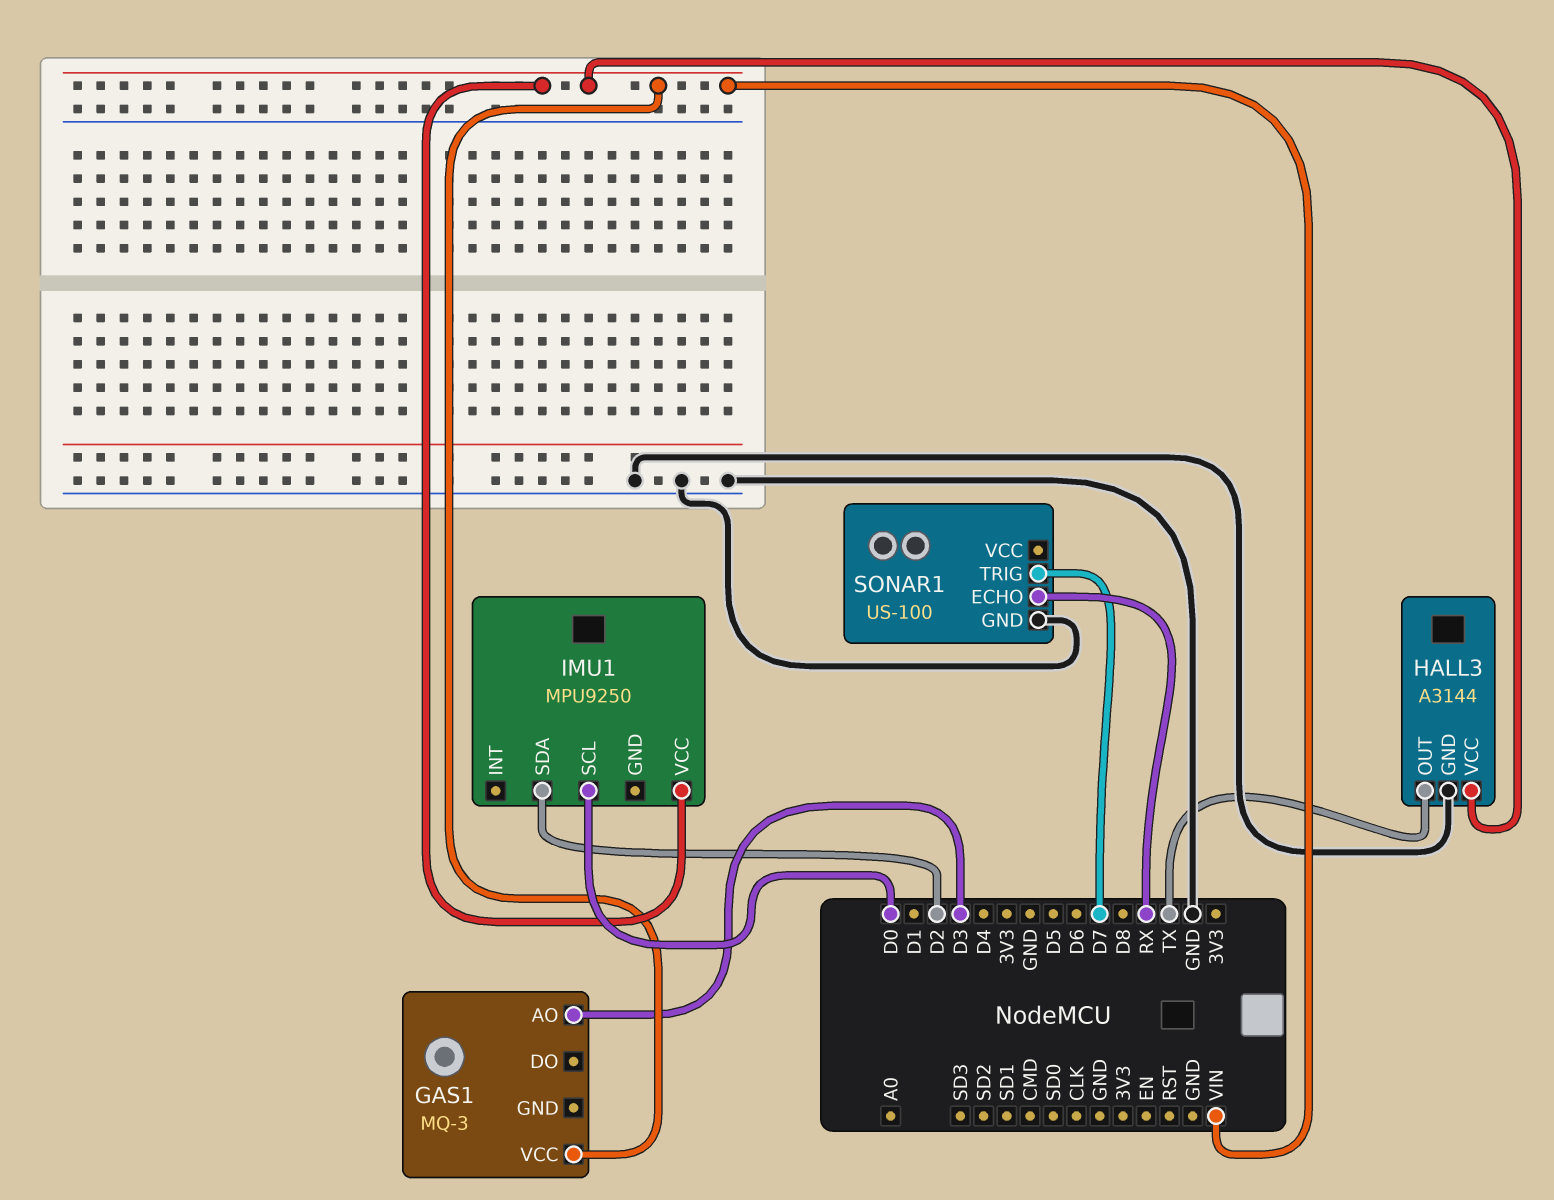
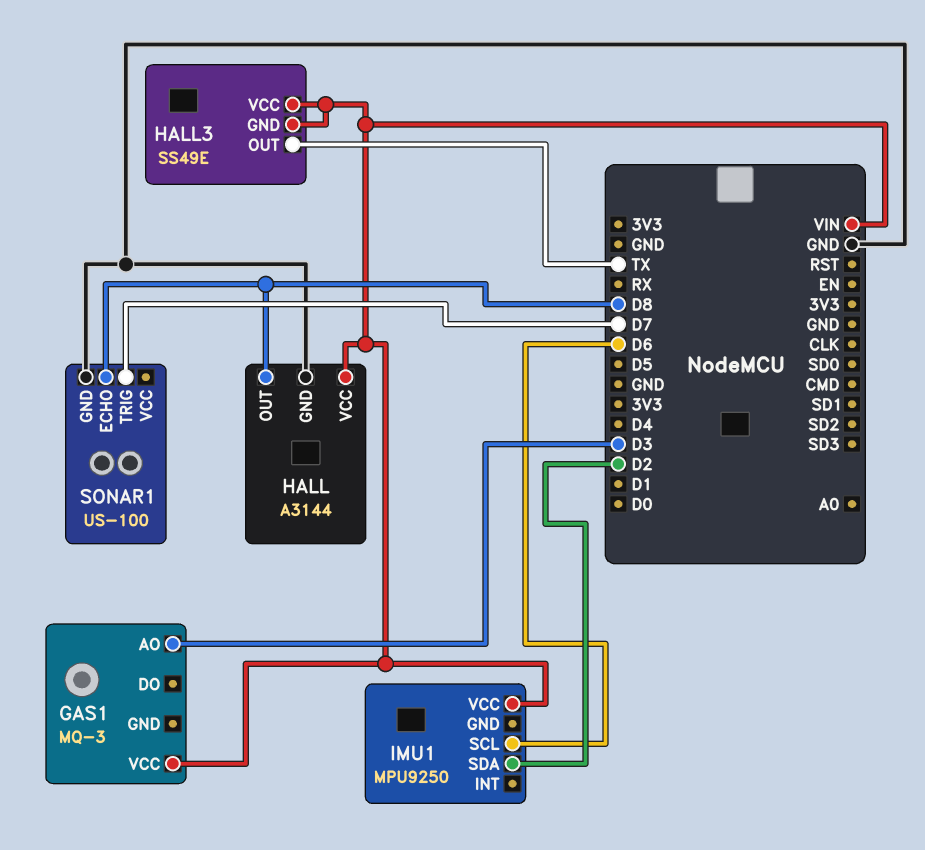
HALL: none -> A3144
HALL pin GND: none -> GND
HALL pin OUT: none -> D8
HALL pin VCC: none -> VIN
HALL3: A3144 -> SS49E
HALL3 pin GND: GND -> VIN
IMU1 pin SCL: D0 -> D6
SONAR1 pin ECHO: RX -> D8

